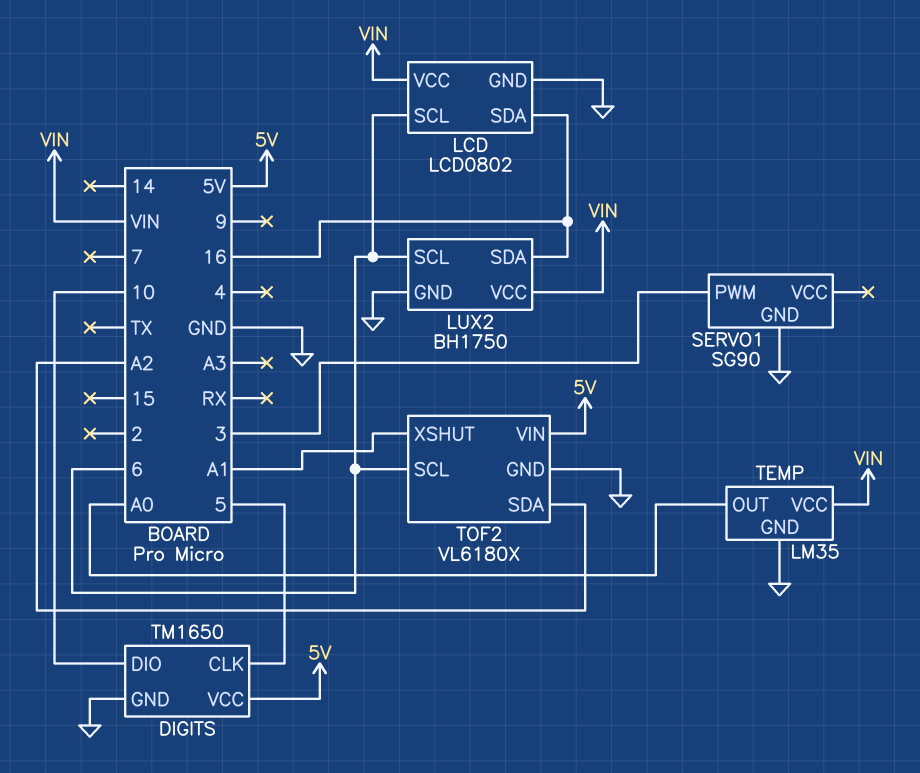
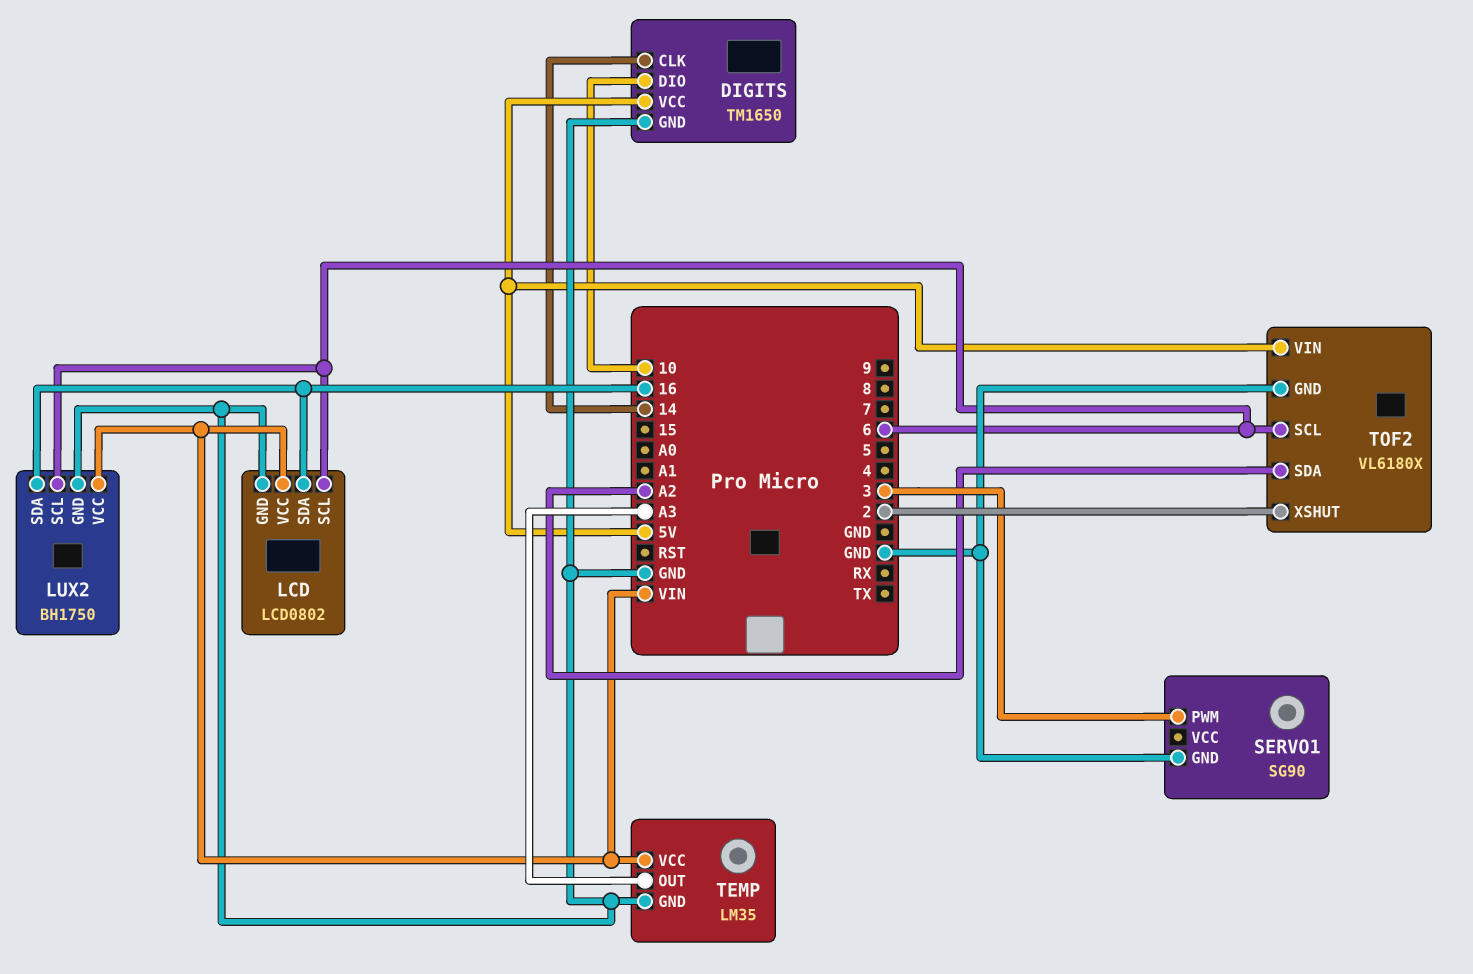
DIGITS pin CLK: 5 -> 14
TEMP pin OUT: A0 -> A3
TOF2 pin XSHUT: A1 -> 2

